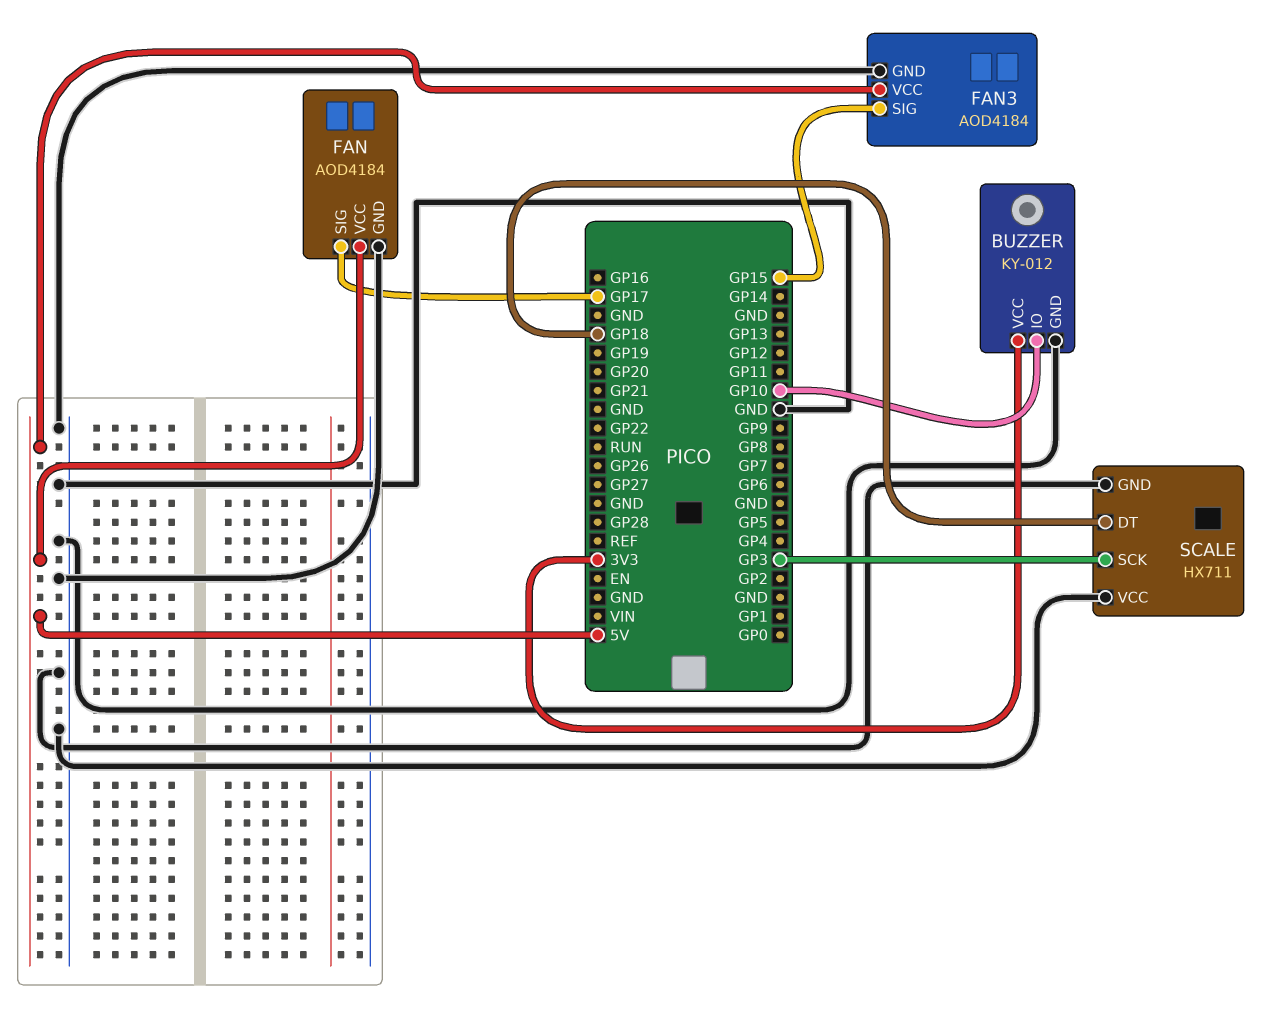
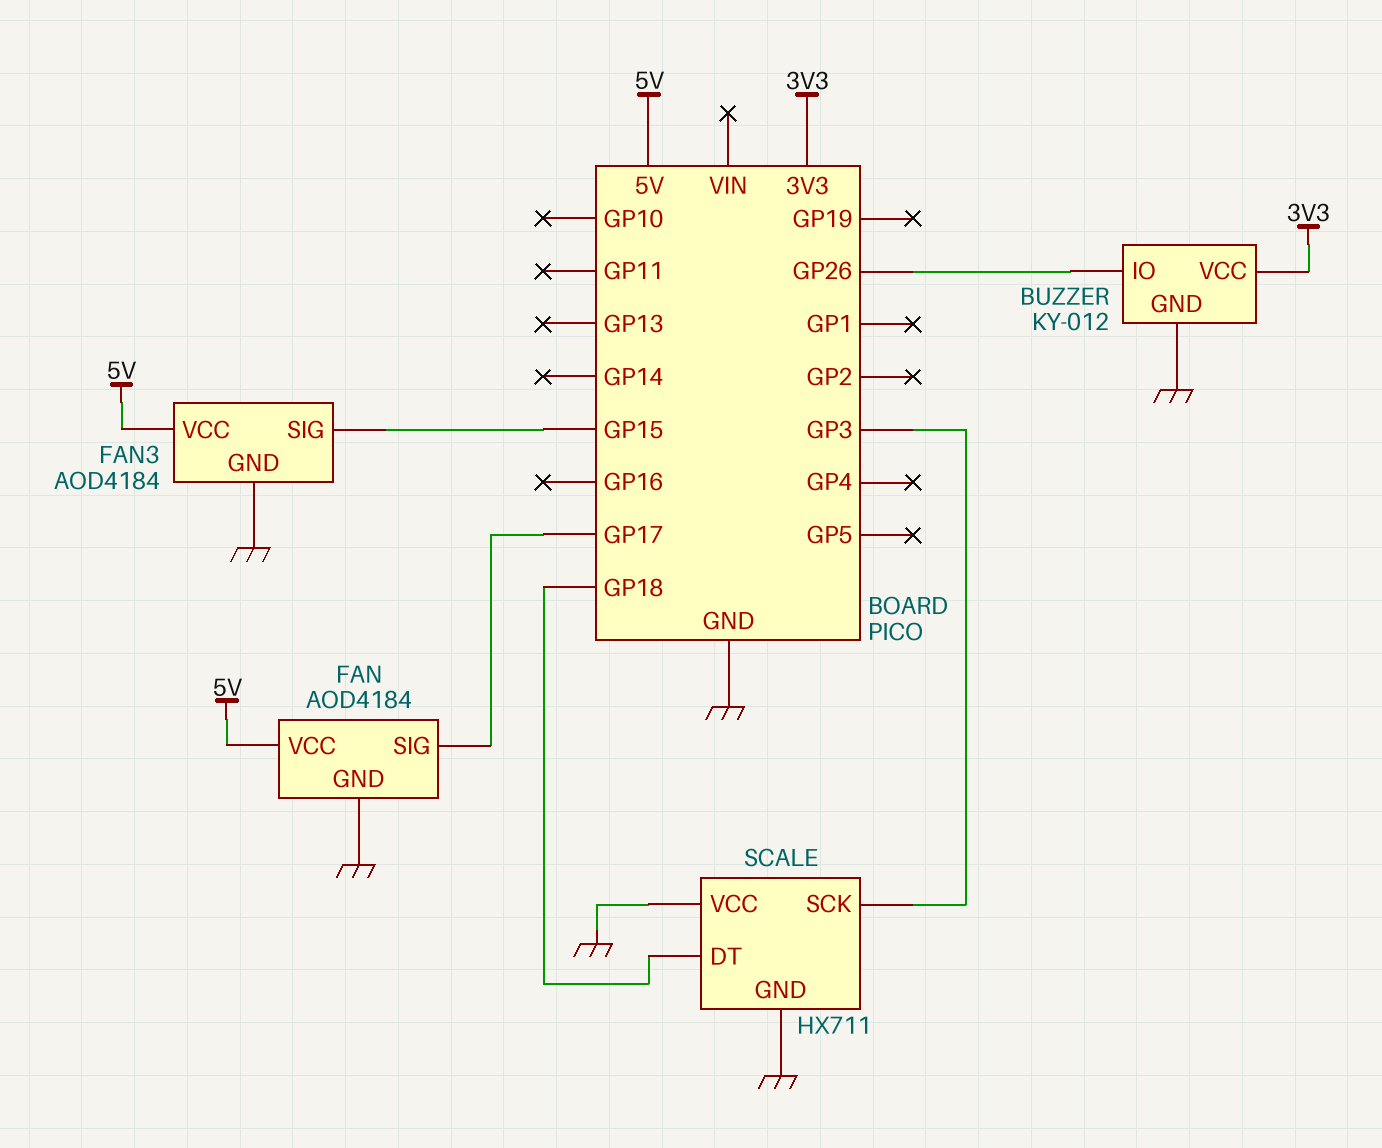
BUZZER pin IO: GP10 -> GP26

